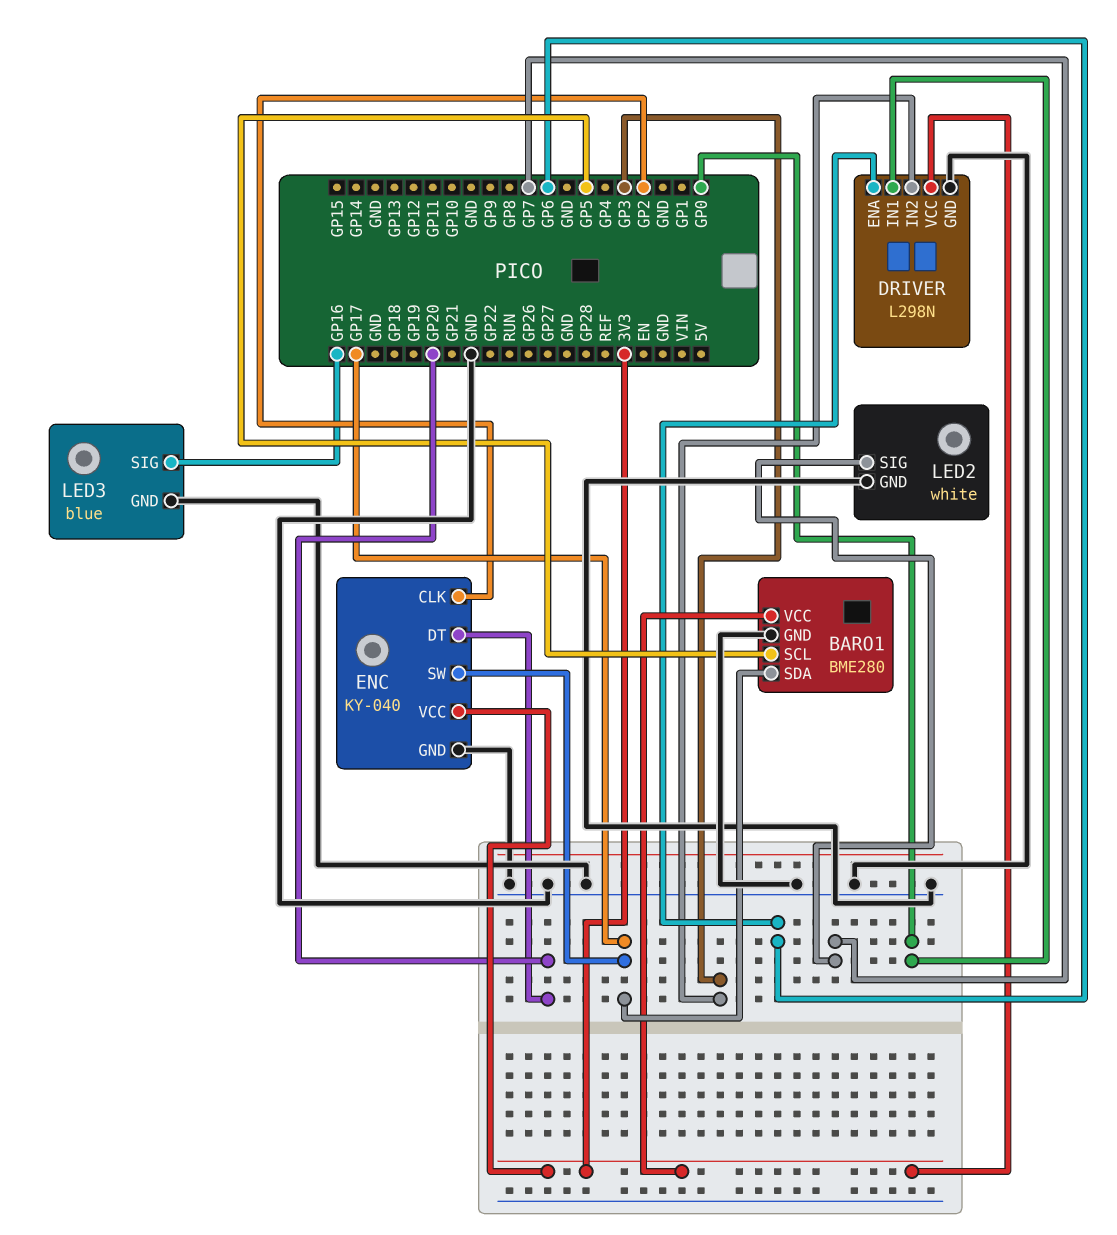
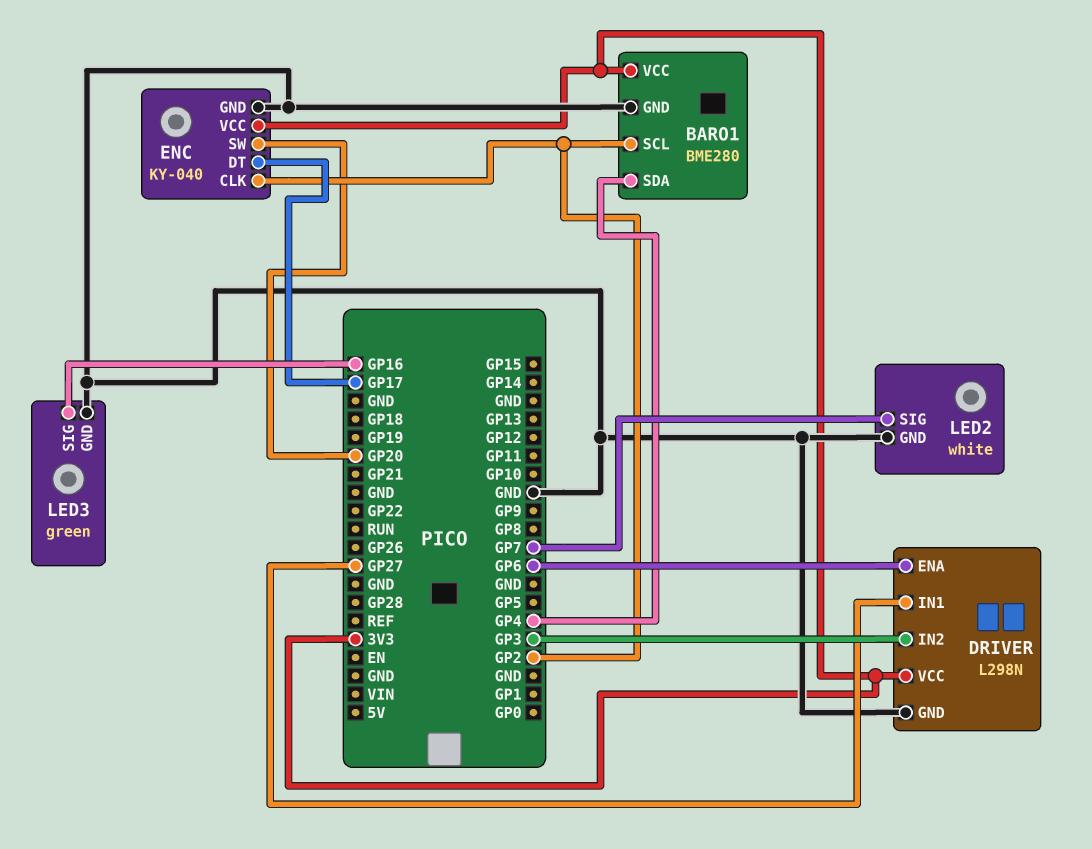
BARO1 pin SCL: GP5 -> GP2
BARO1 pin SDA: GP17 -> GP4
DRIVER pin IN1: GP0 -> GP27
ENC pin DT: GP20 -> GP17
ENC pin SW: GP17 -> GP20
LED3: blue -> green

